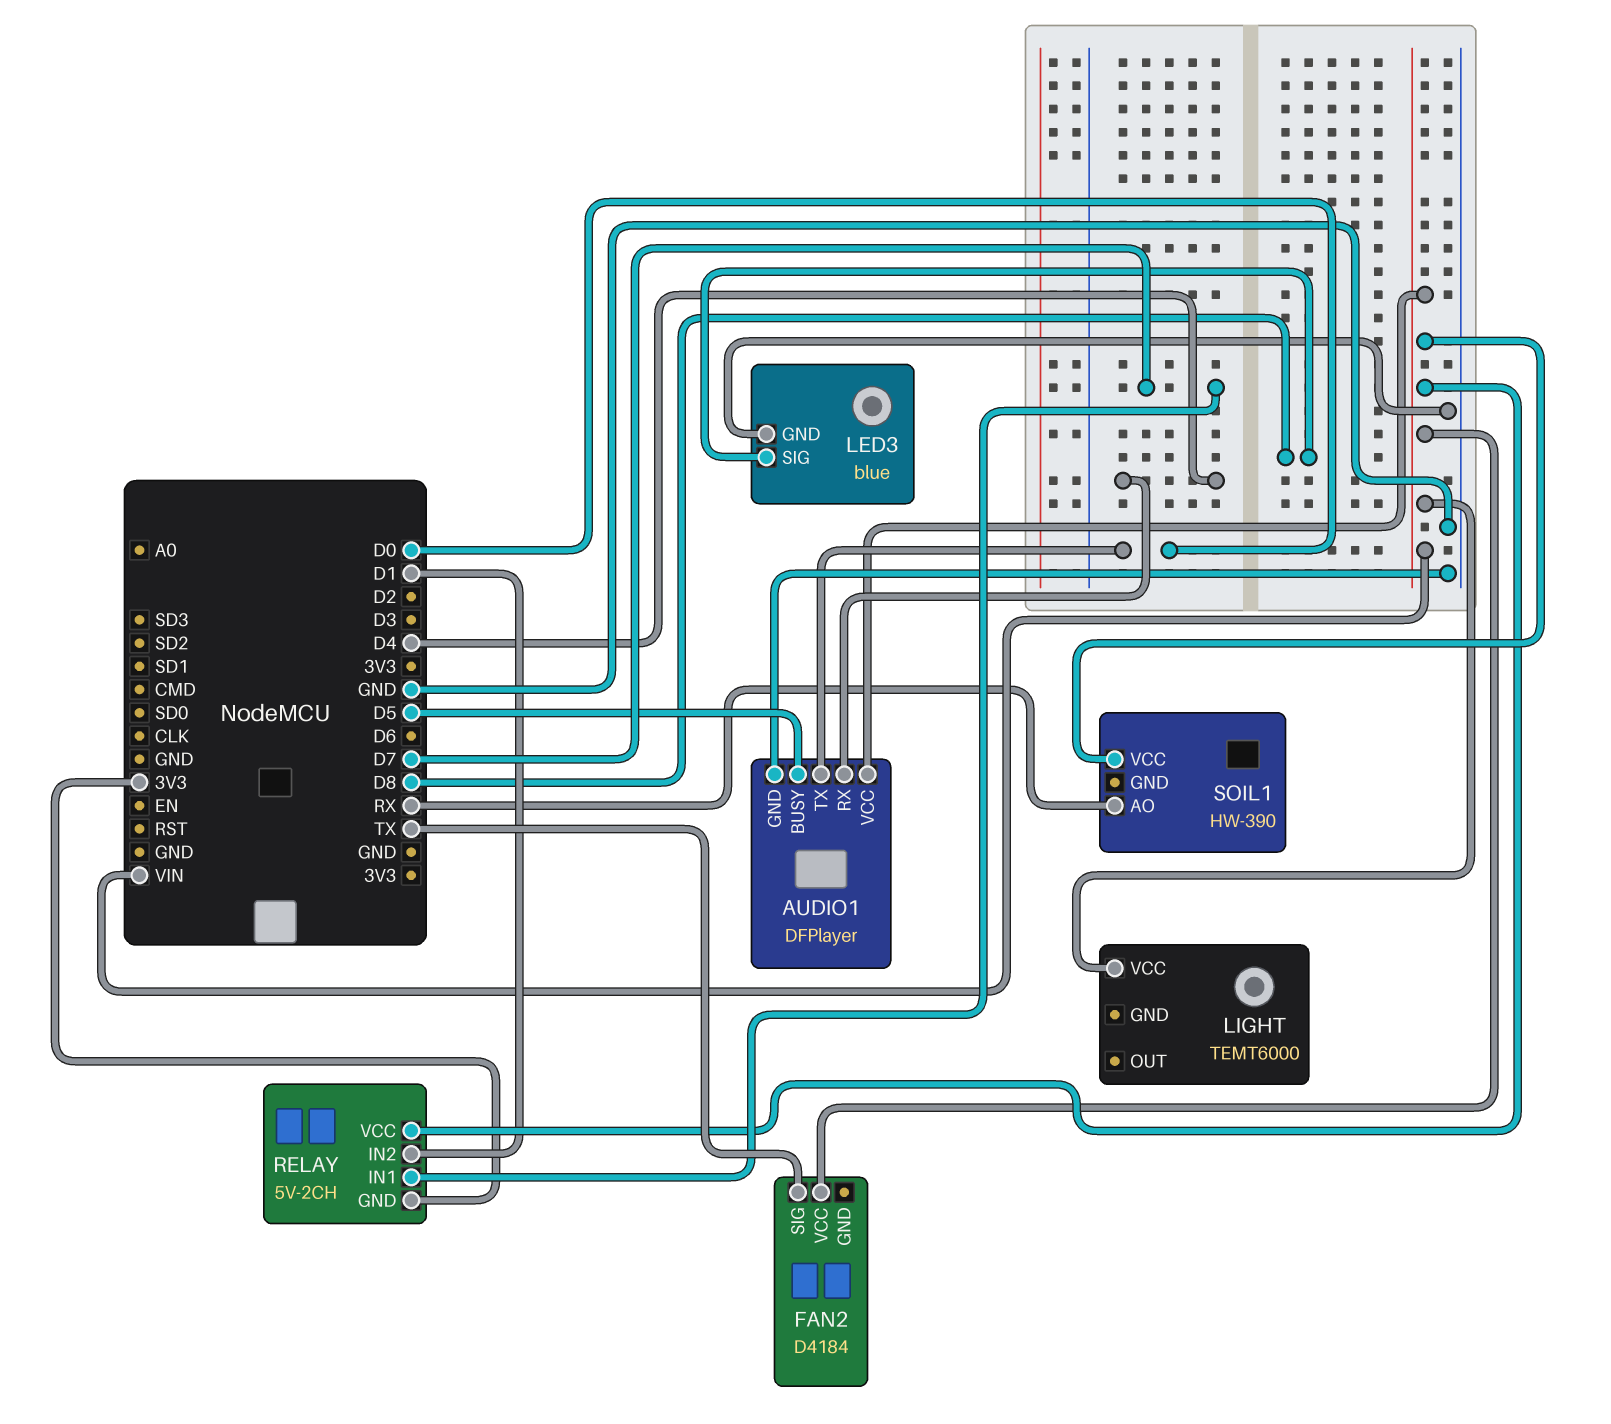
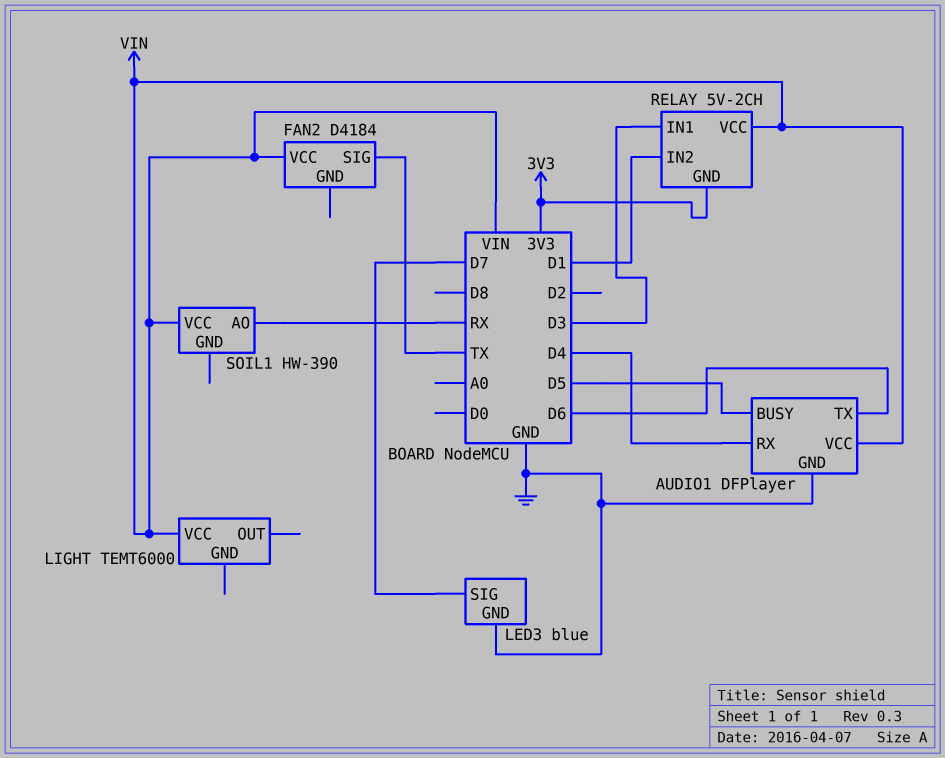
AUDIO1 pin TX: D0 -> D6
LED3 pin SIG: D8 -> D7
RELAY pin IN1: D7 -> D3

